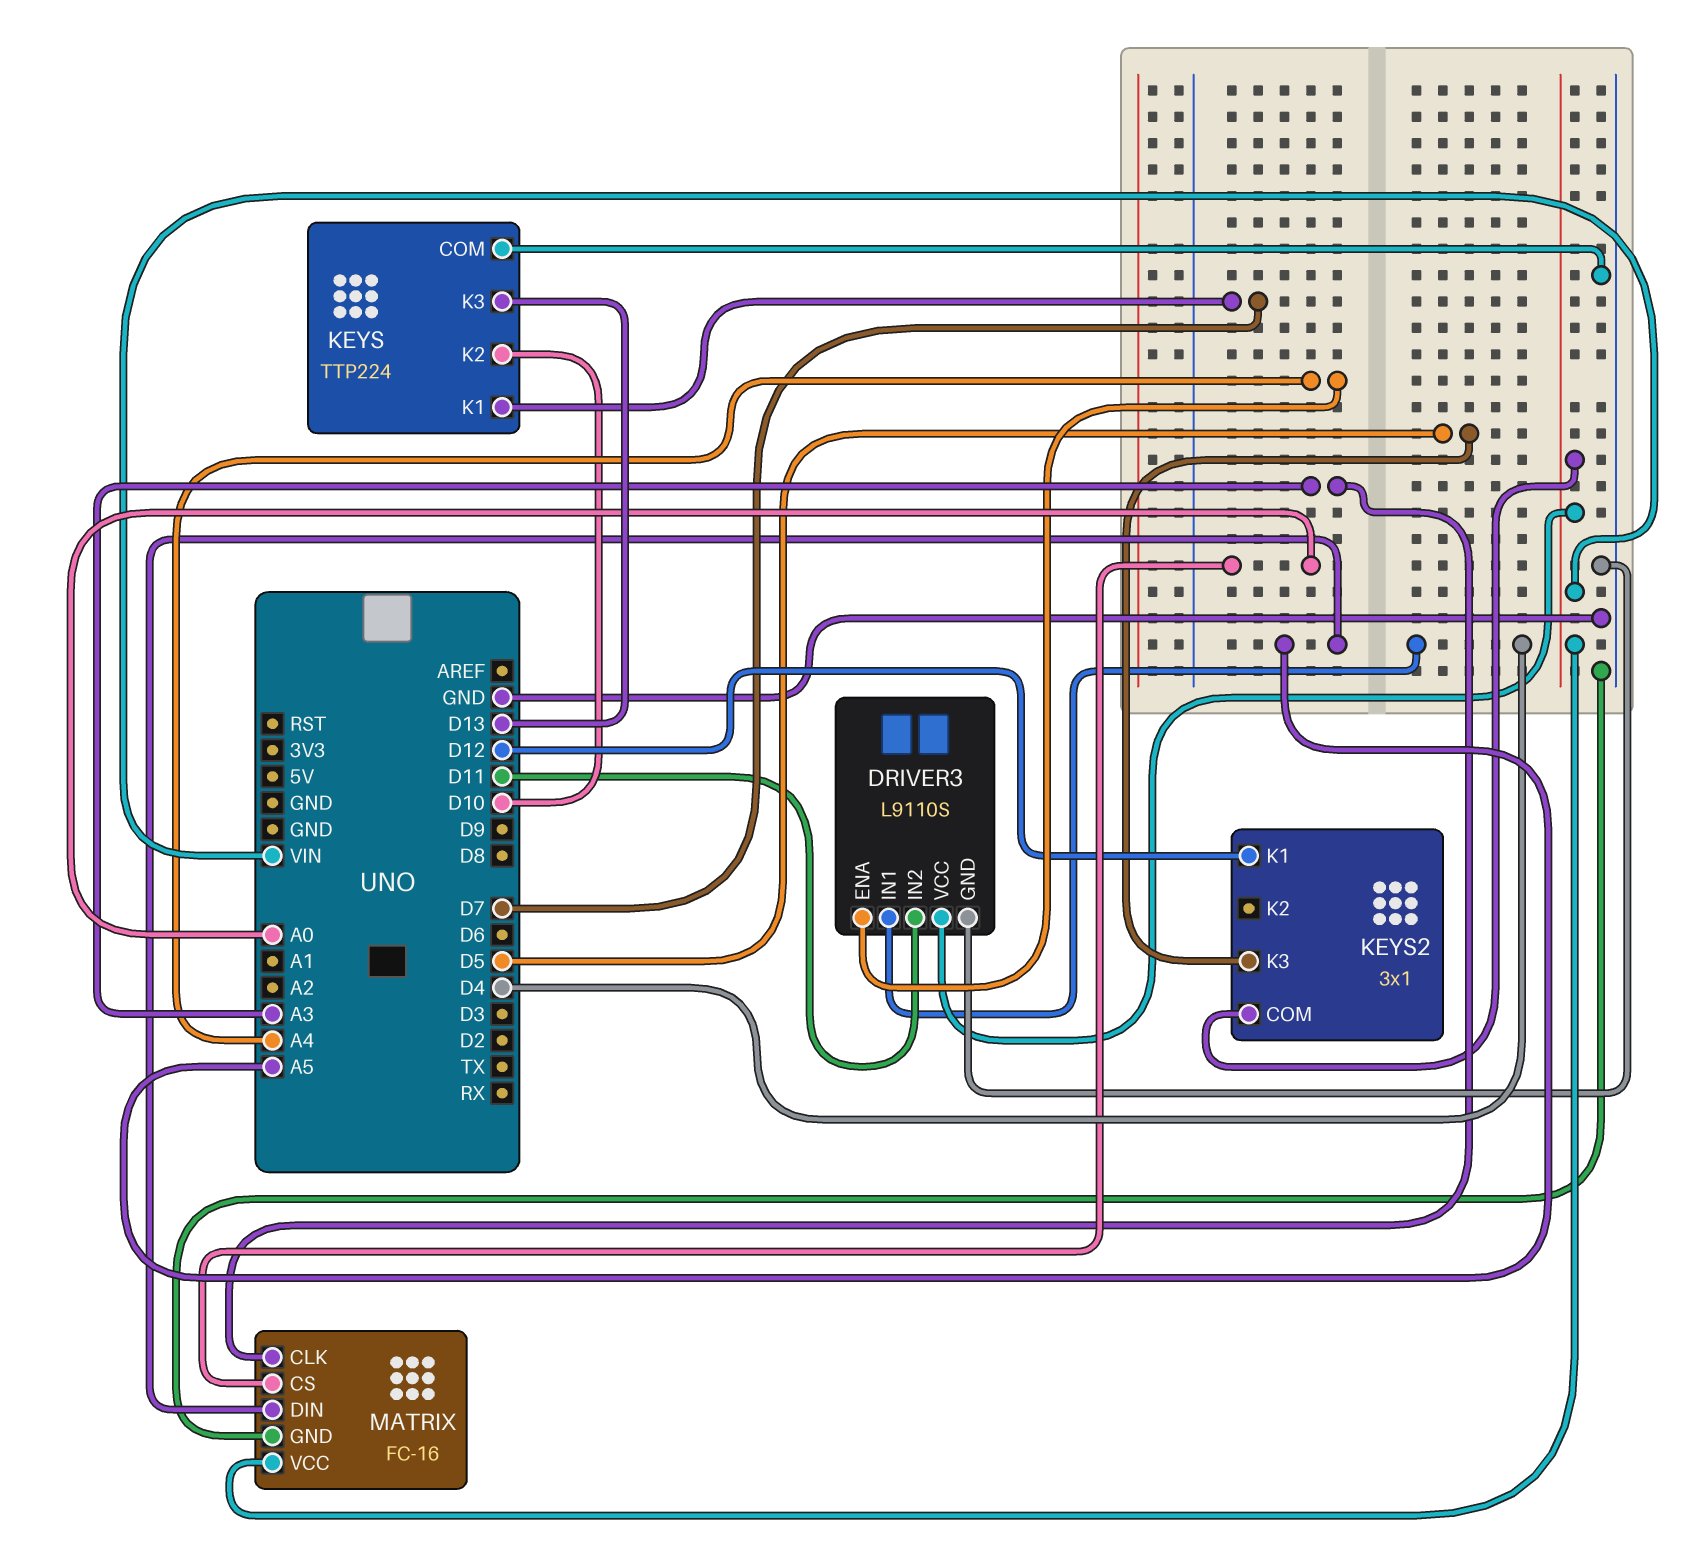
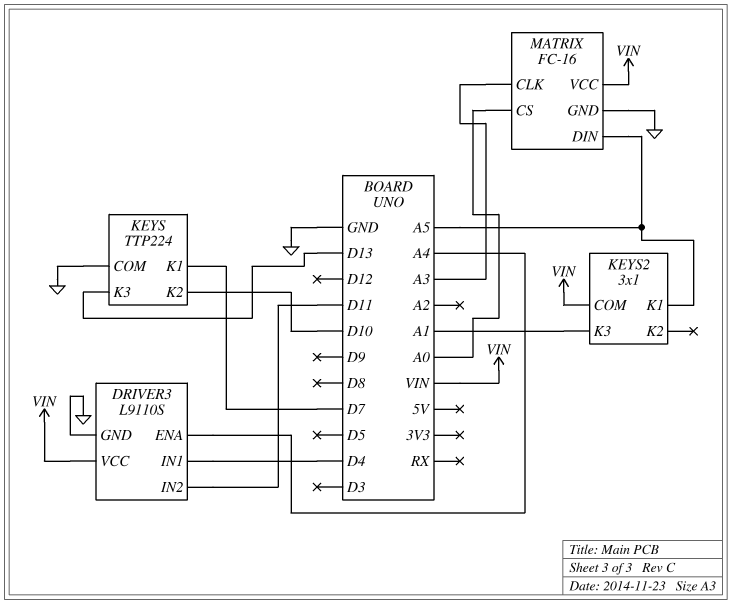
KEYS2 pin K1: D12 -> A5
KEYS2 pin K3: D5 -> A1

